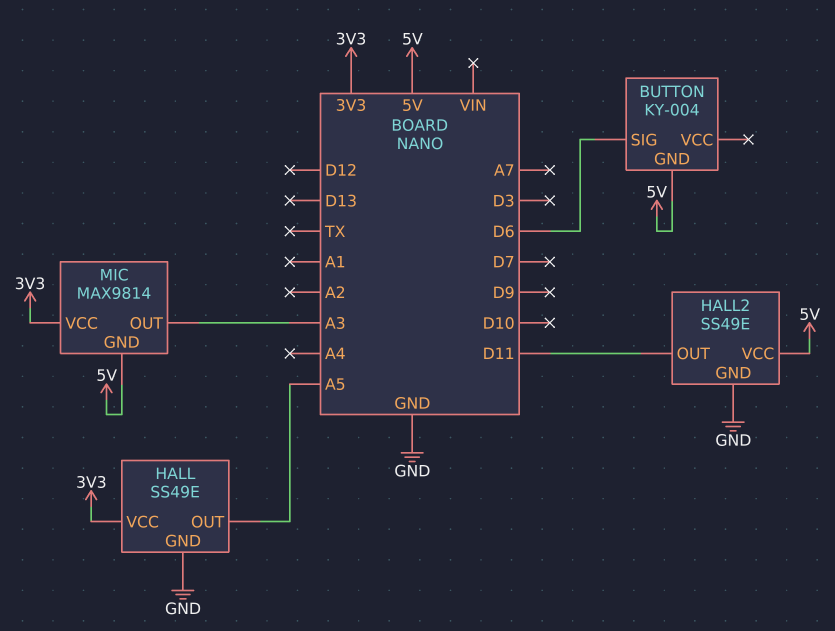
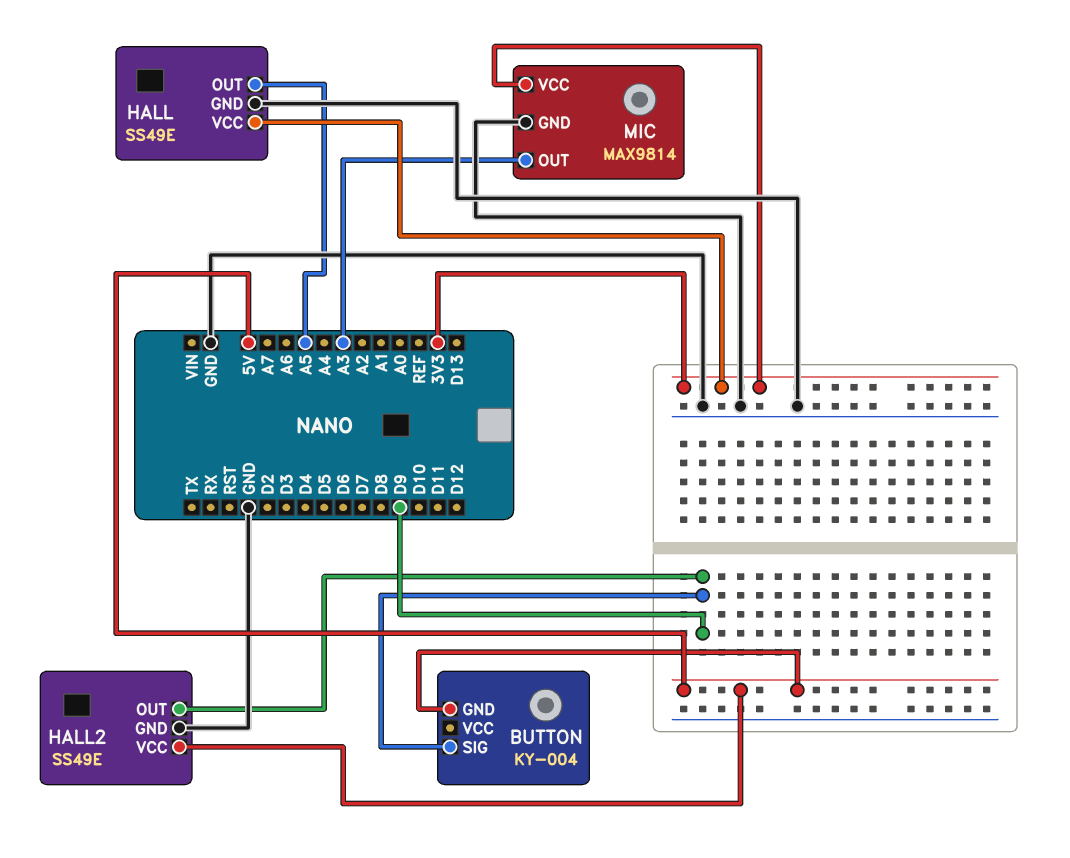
BUTTON pin SIG: D6 -> D9
HALL2 pin OUT: D11 -> D9
MIC pin GND: 5V -> GND

